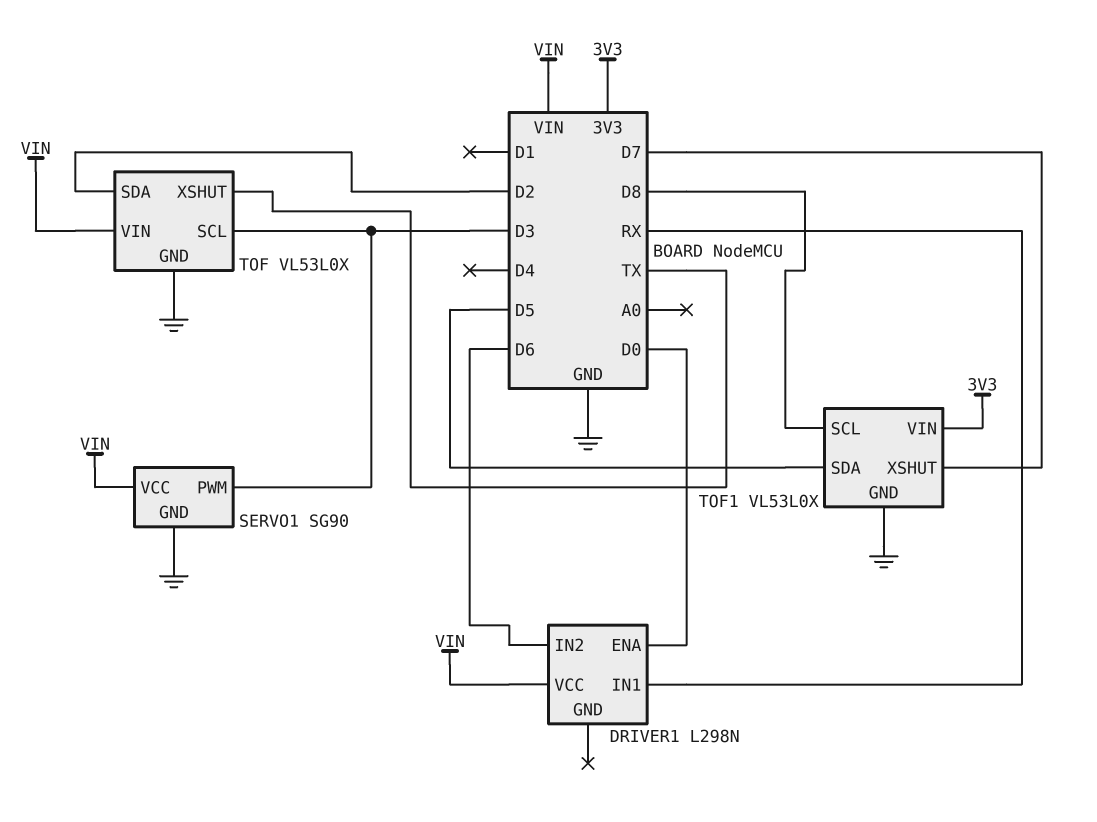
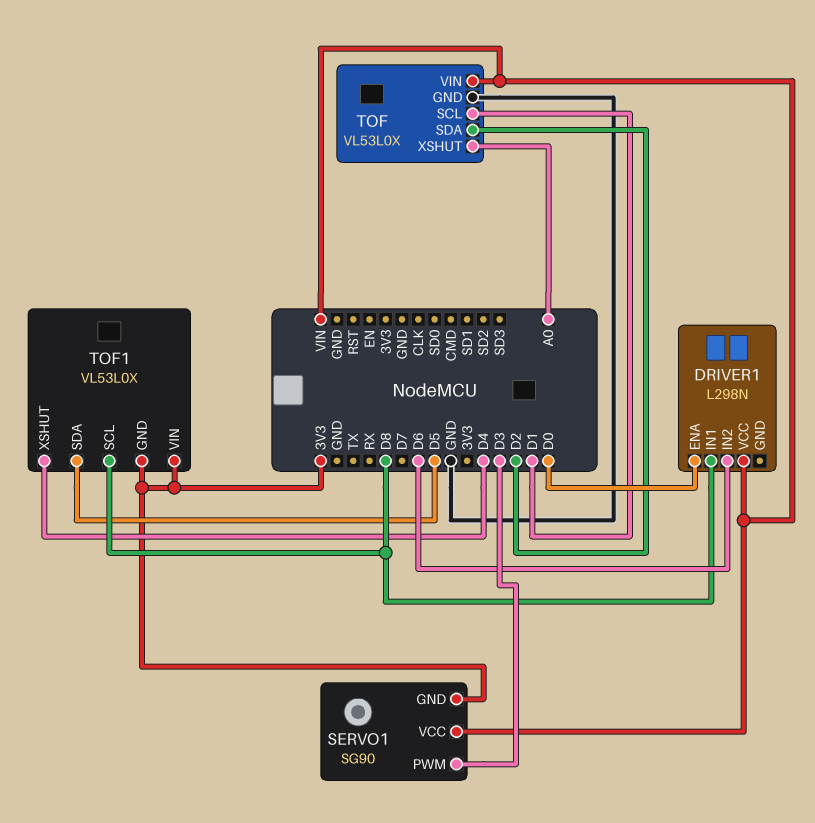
DRIVER1 pin IN1: RX -> D8
SERVO1 pin GND: GND -> 3V3
TOF pin SCL: D3 -> D1
TOF pin XSHUT: TX -> A0
TOF1 pin GND: GND -> 3V3
TOF1 pin XSHUT: D7 -> D4

